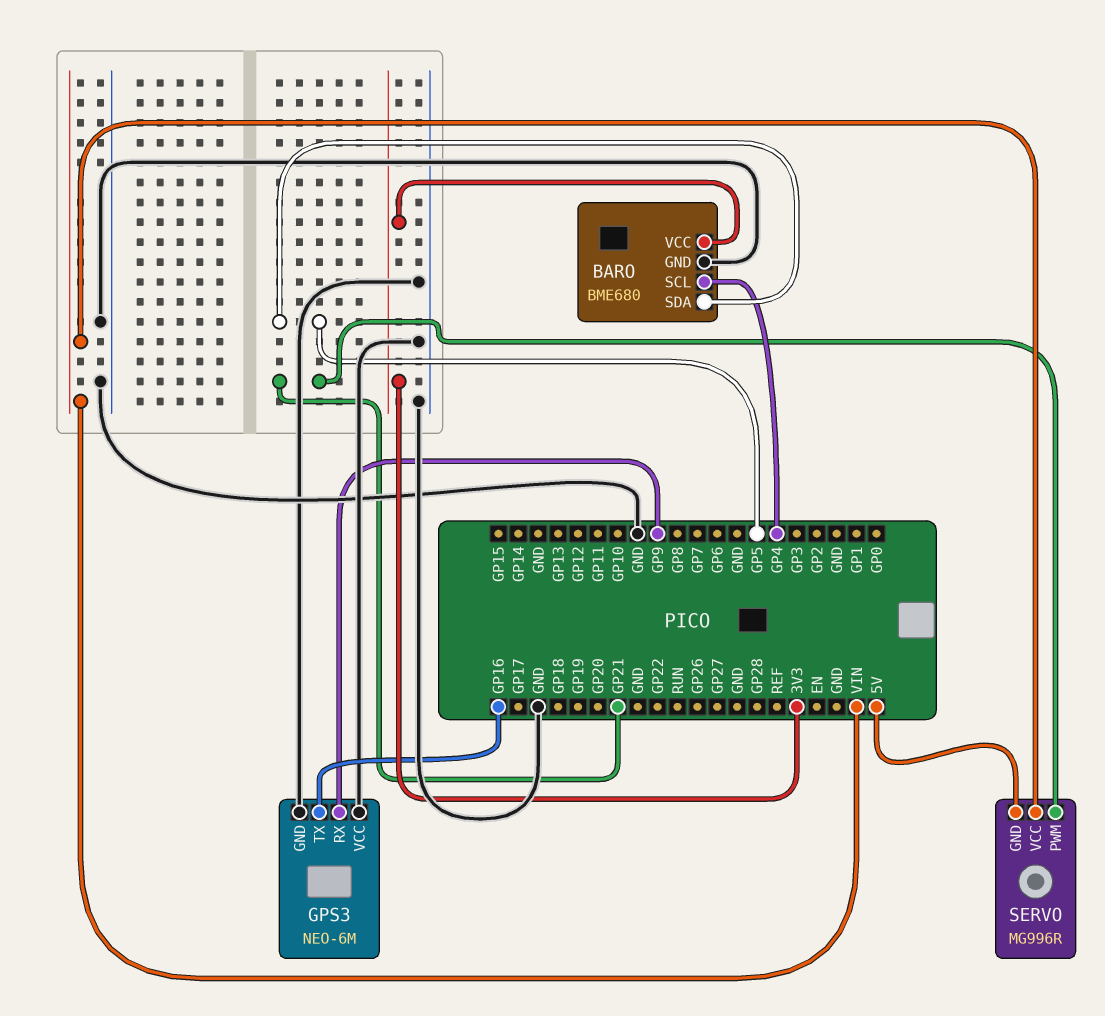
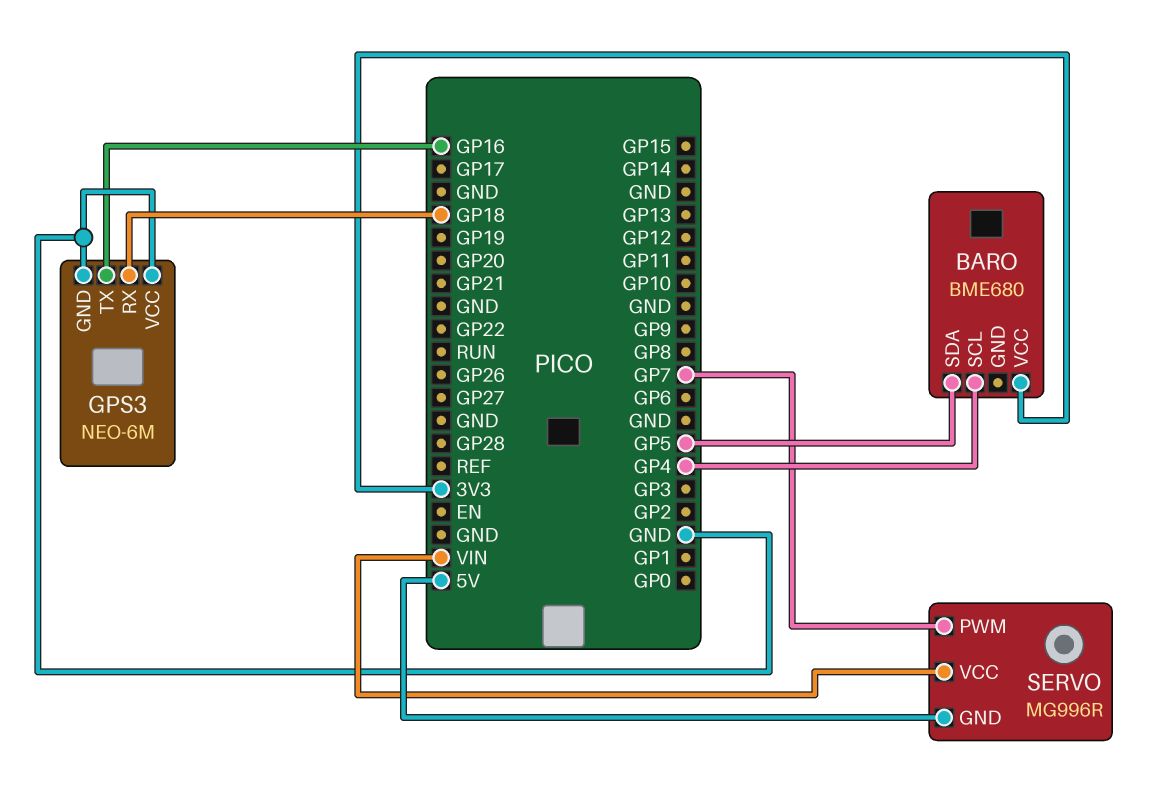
BARO pin GND: GND -> none
GPS3 pin RX: GP9 -> GP18
SERVO pin PWM: GP21 -> GP7

